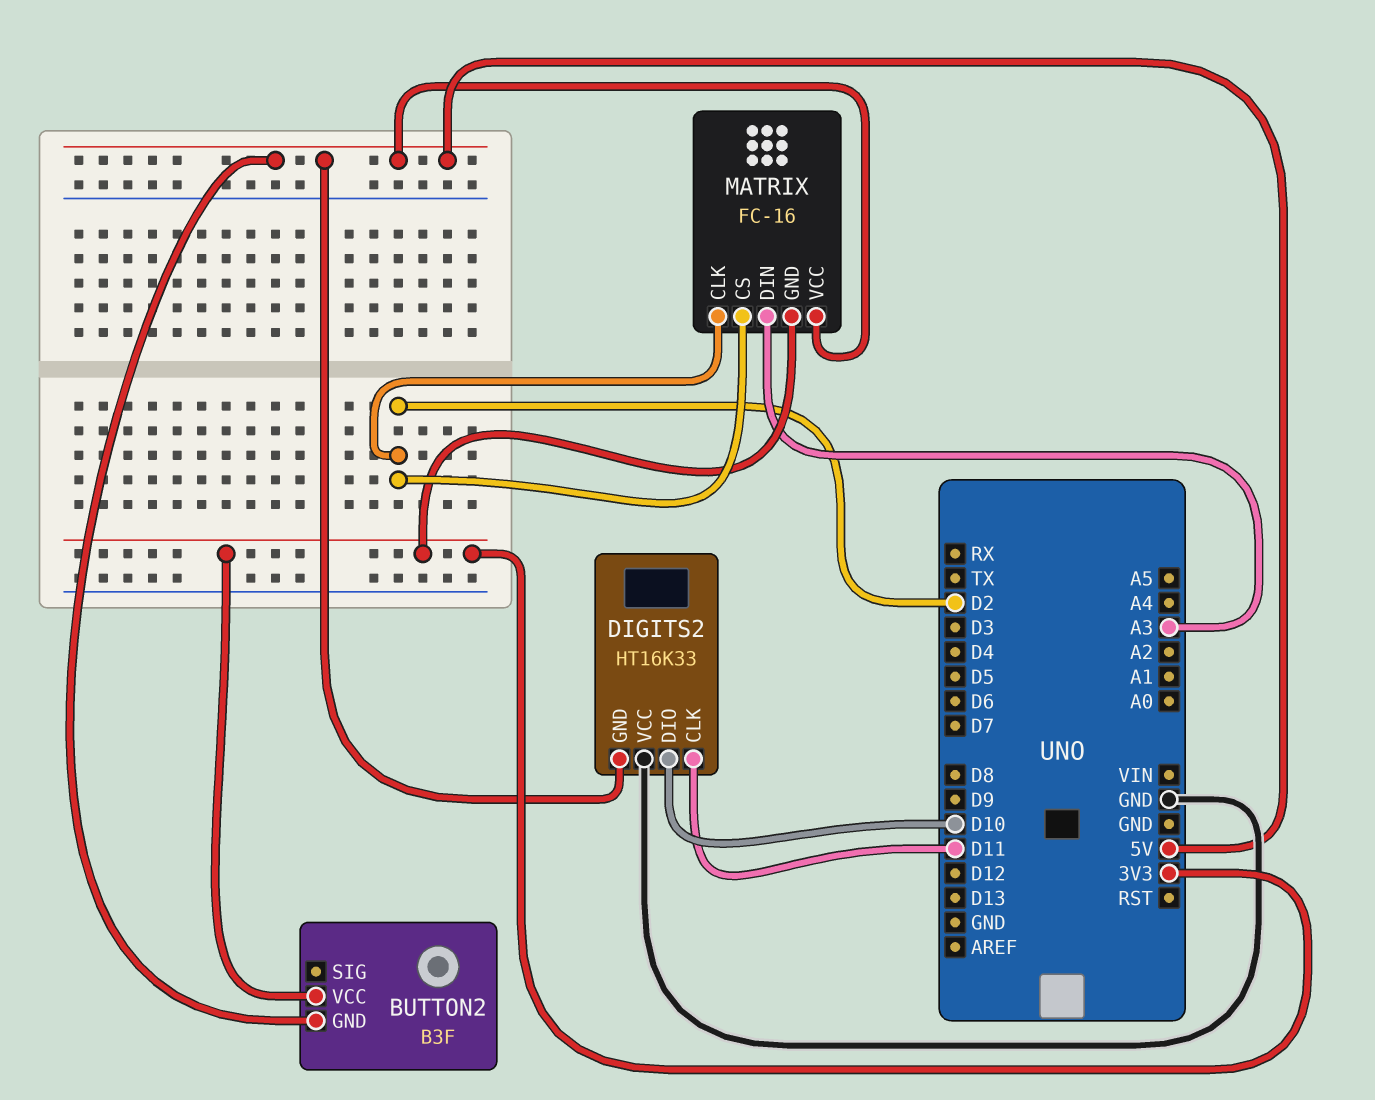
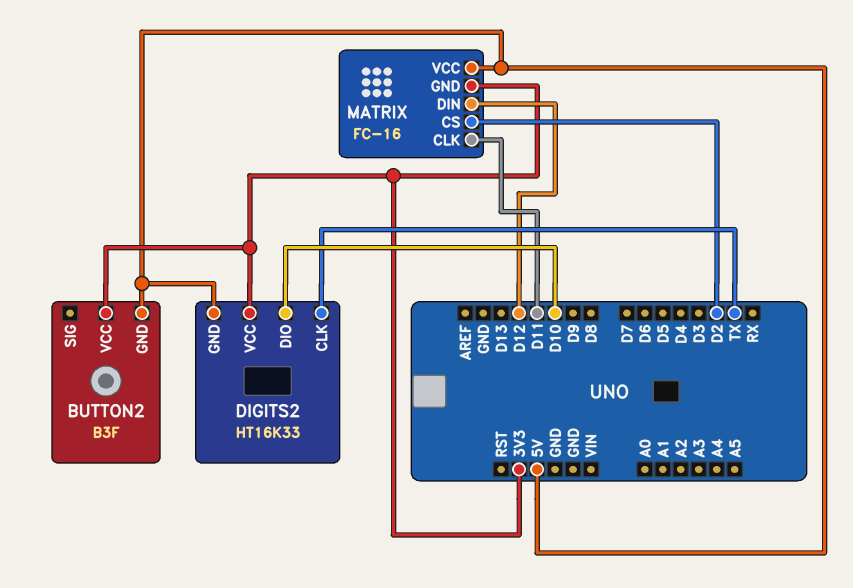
DIGITS2 pin CLK: D11 -> TX
DIGITS2 pin VCC: GND -> 3V3
MATRIX pin CLK: D2 -> D11
MATRIX pin DIN: A3 -> D12

